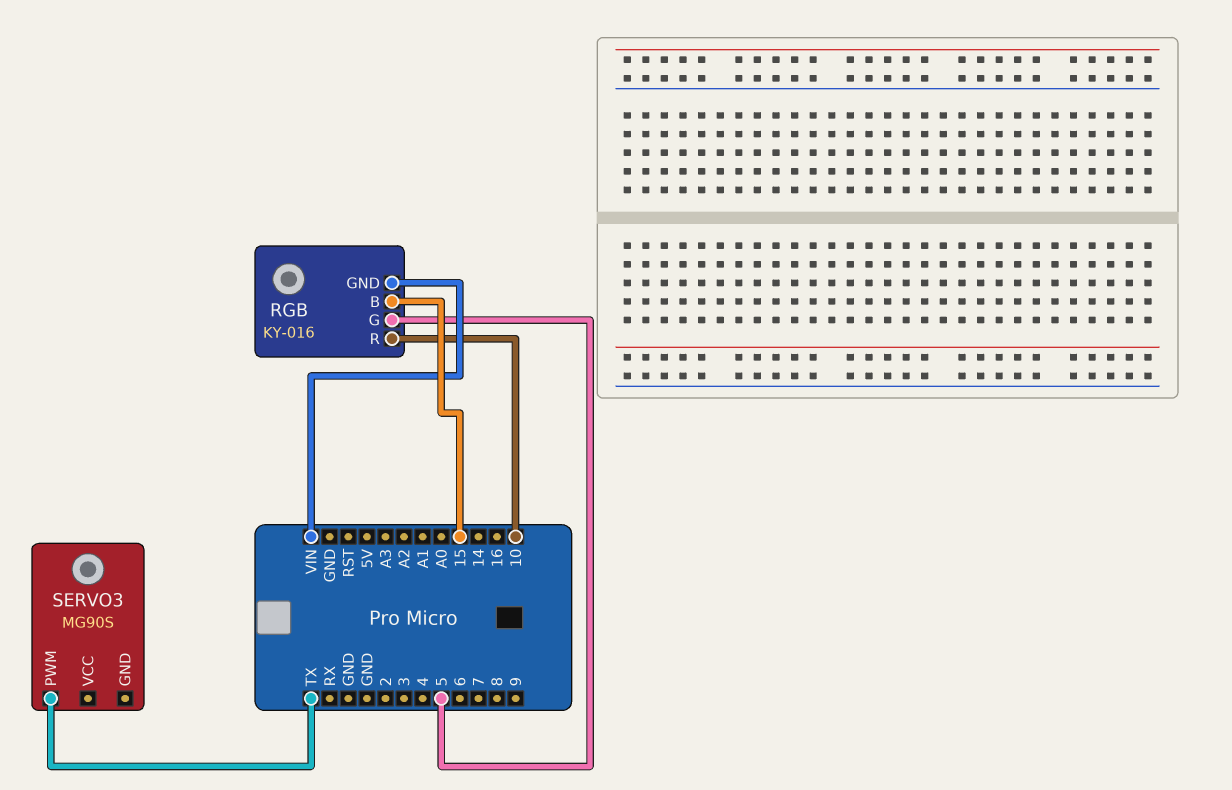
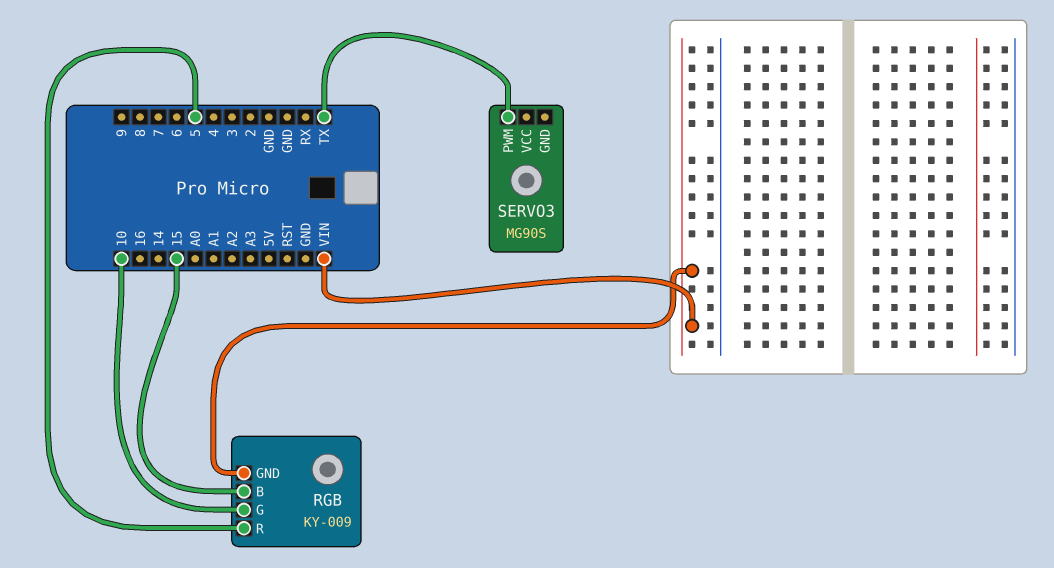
RGB: KY-016 -> KY-009
RGB pin G: 5 -> 10
RGB pin R: 10 -> 5

